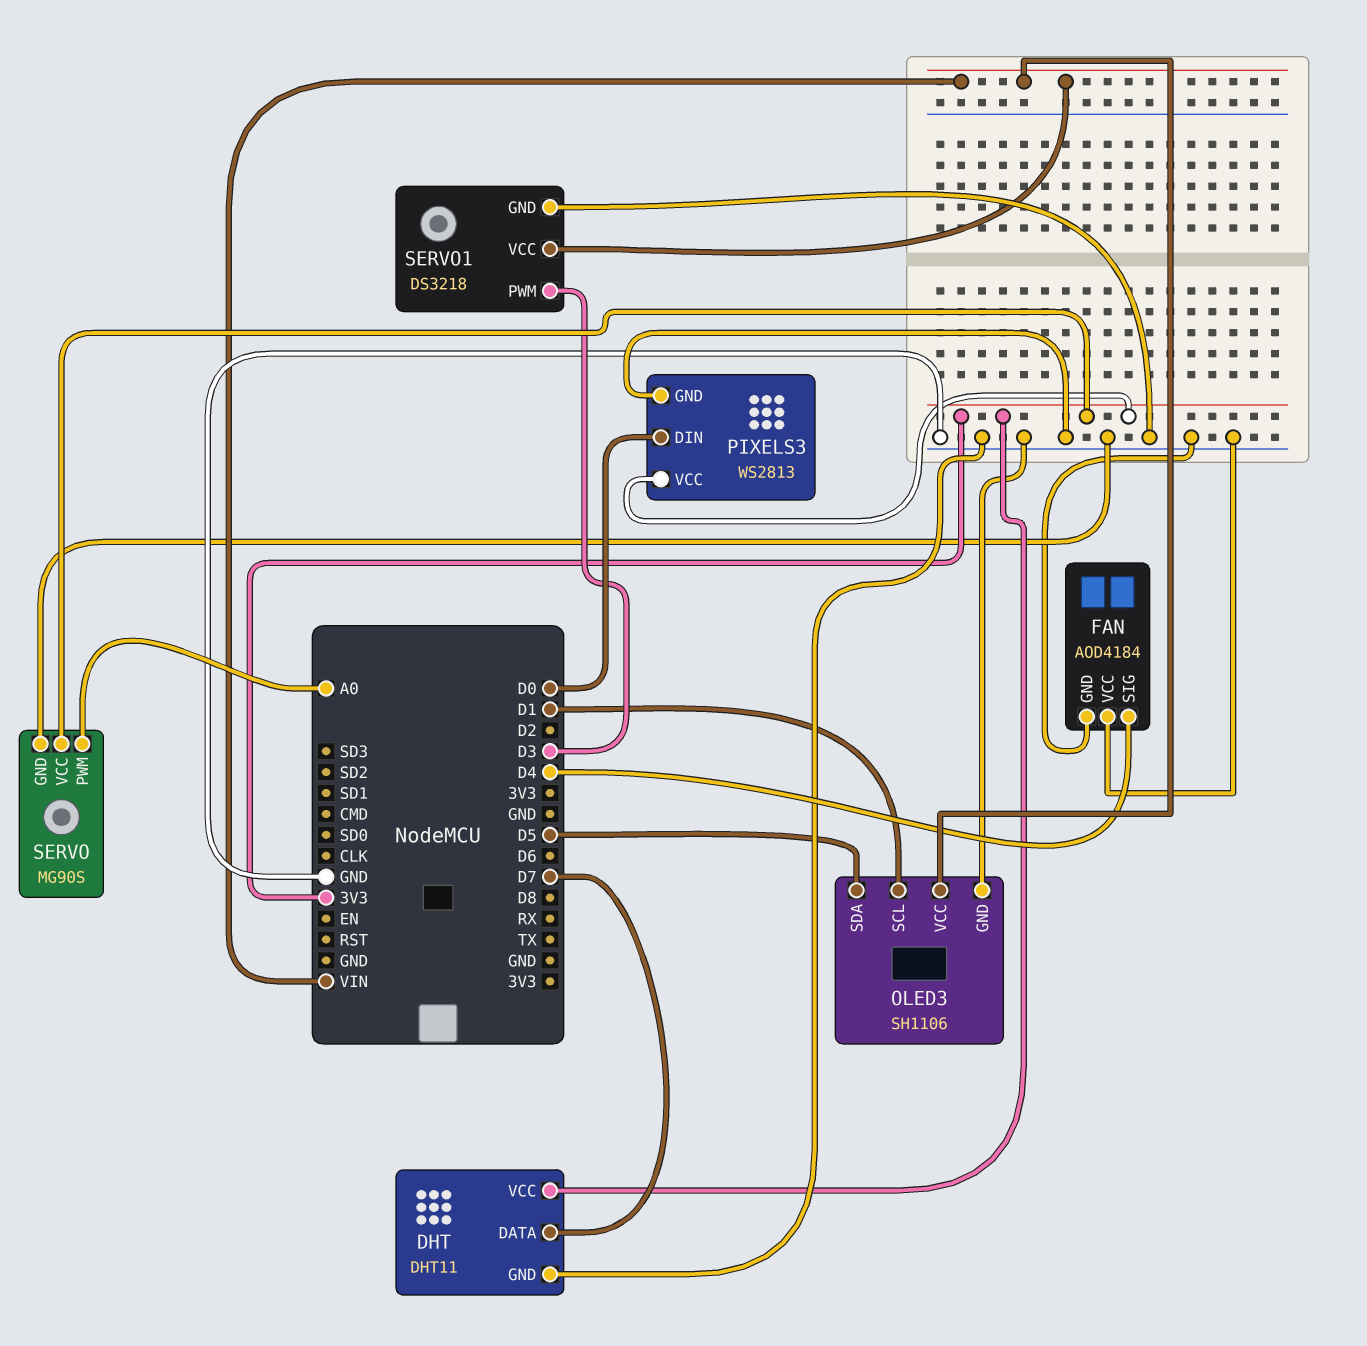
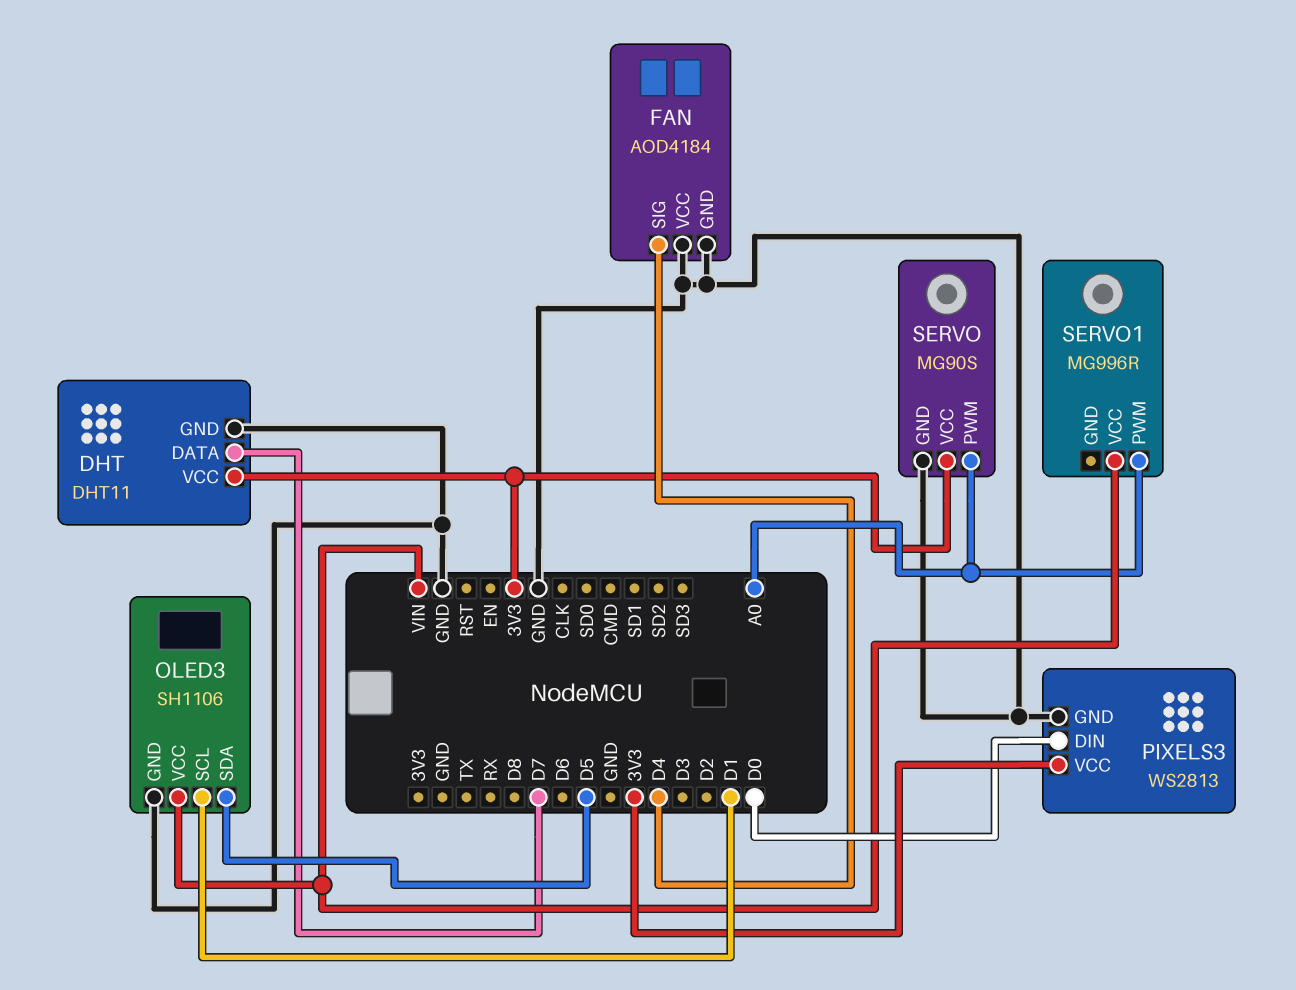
SERVO1: DS3218 -> MG996R
SERVO1 pin GND: GND -> none
SERVO1 pin PWM: D3 -> A0

